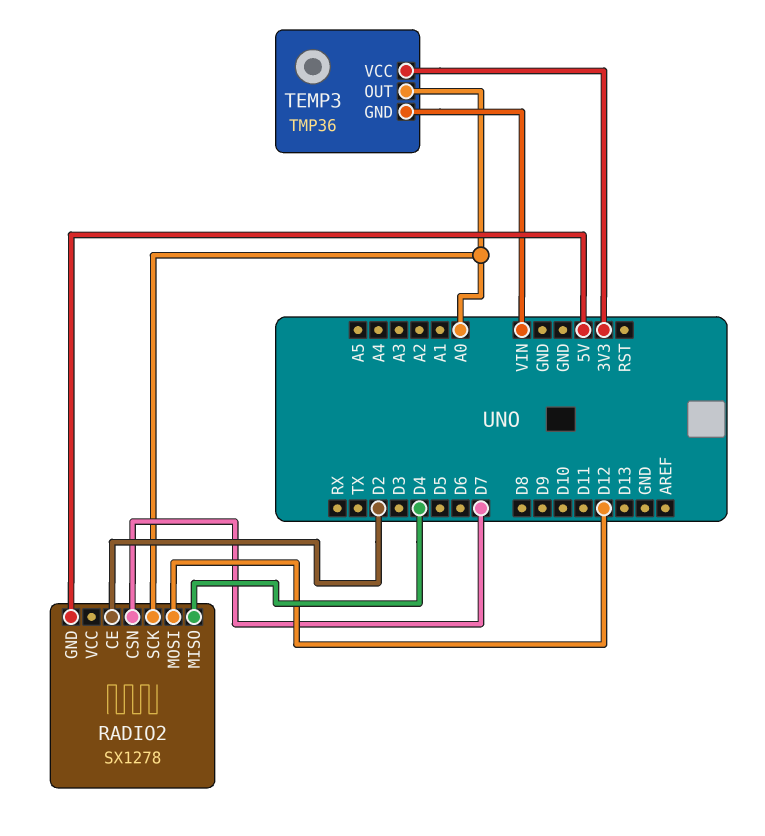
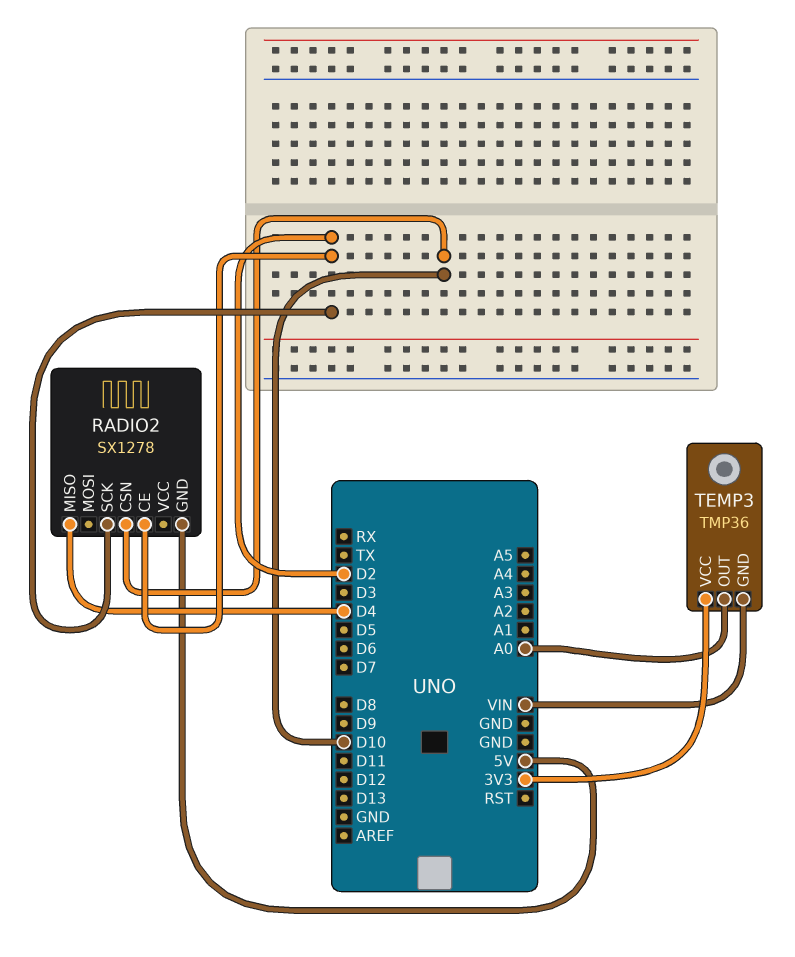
RADIO2 pin CSN: D7 -> D10
RADIO2 pin MOSI: D12 -> none
RADIO2 pin SCK: A0 -> D2

